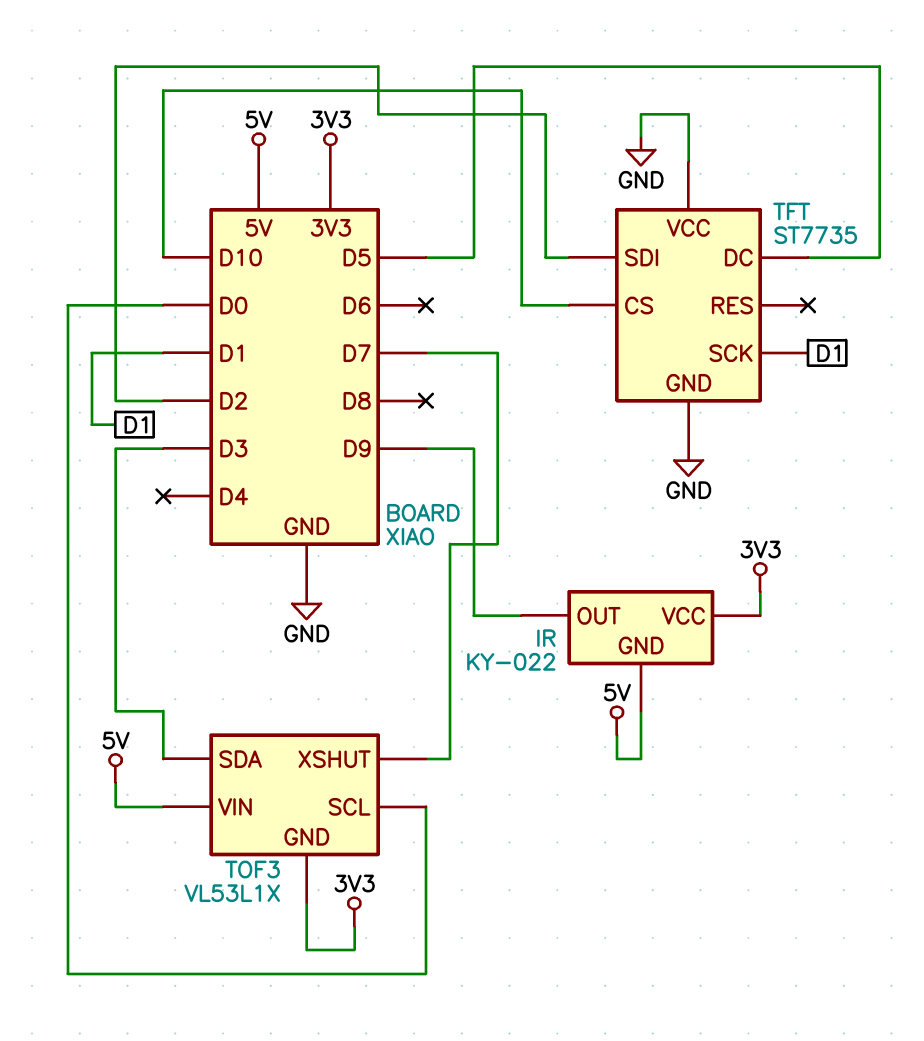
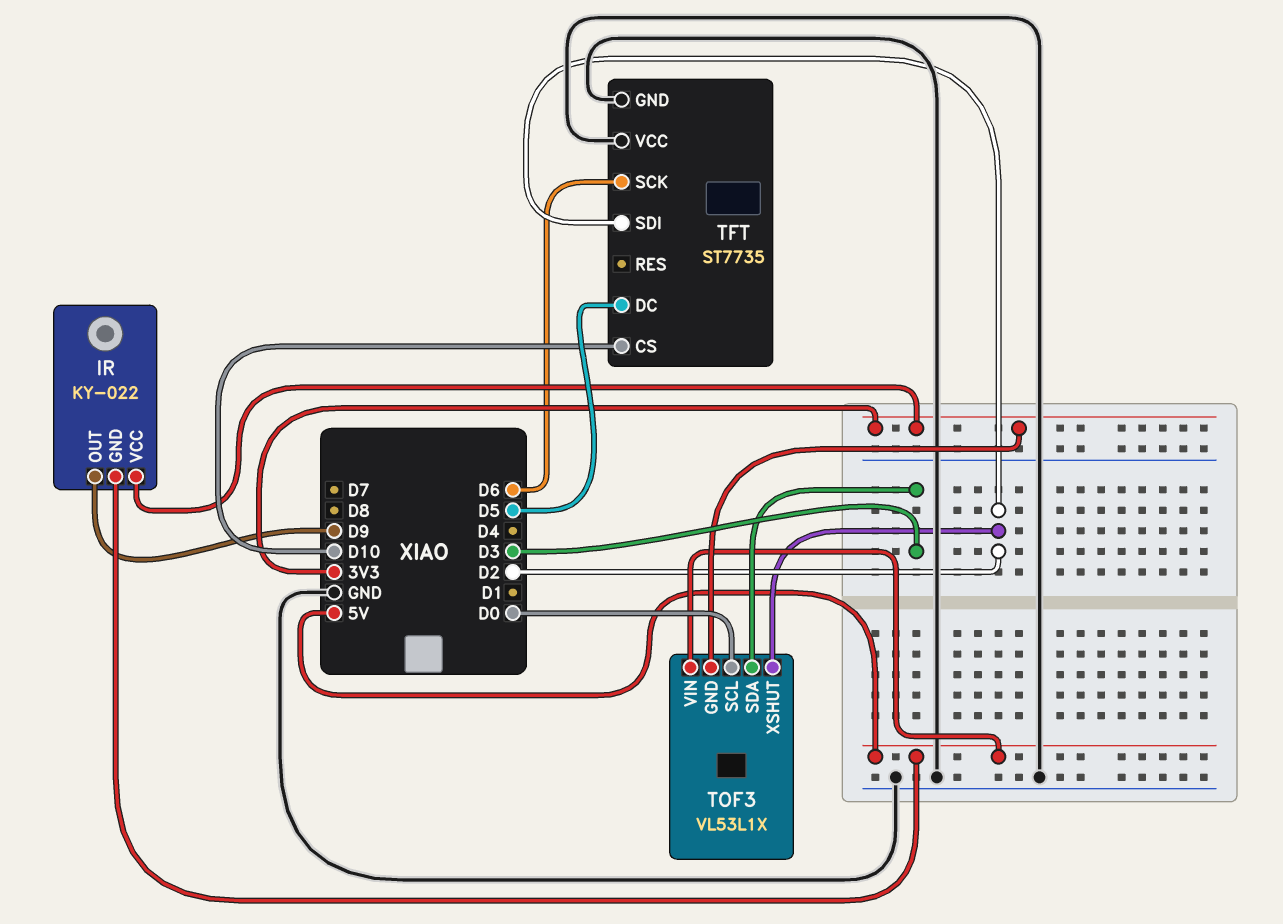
TFT pin SCK: D1 -> D6
TOF3 pin XSHUT: D7 -> D2

